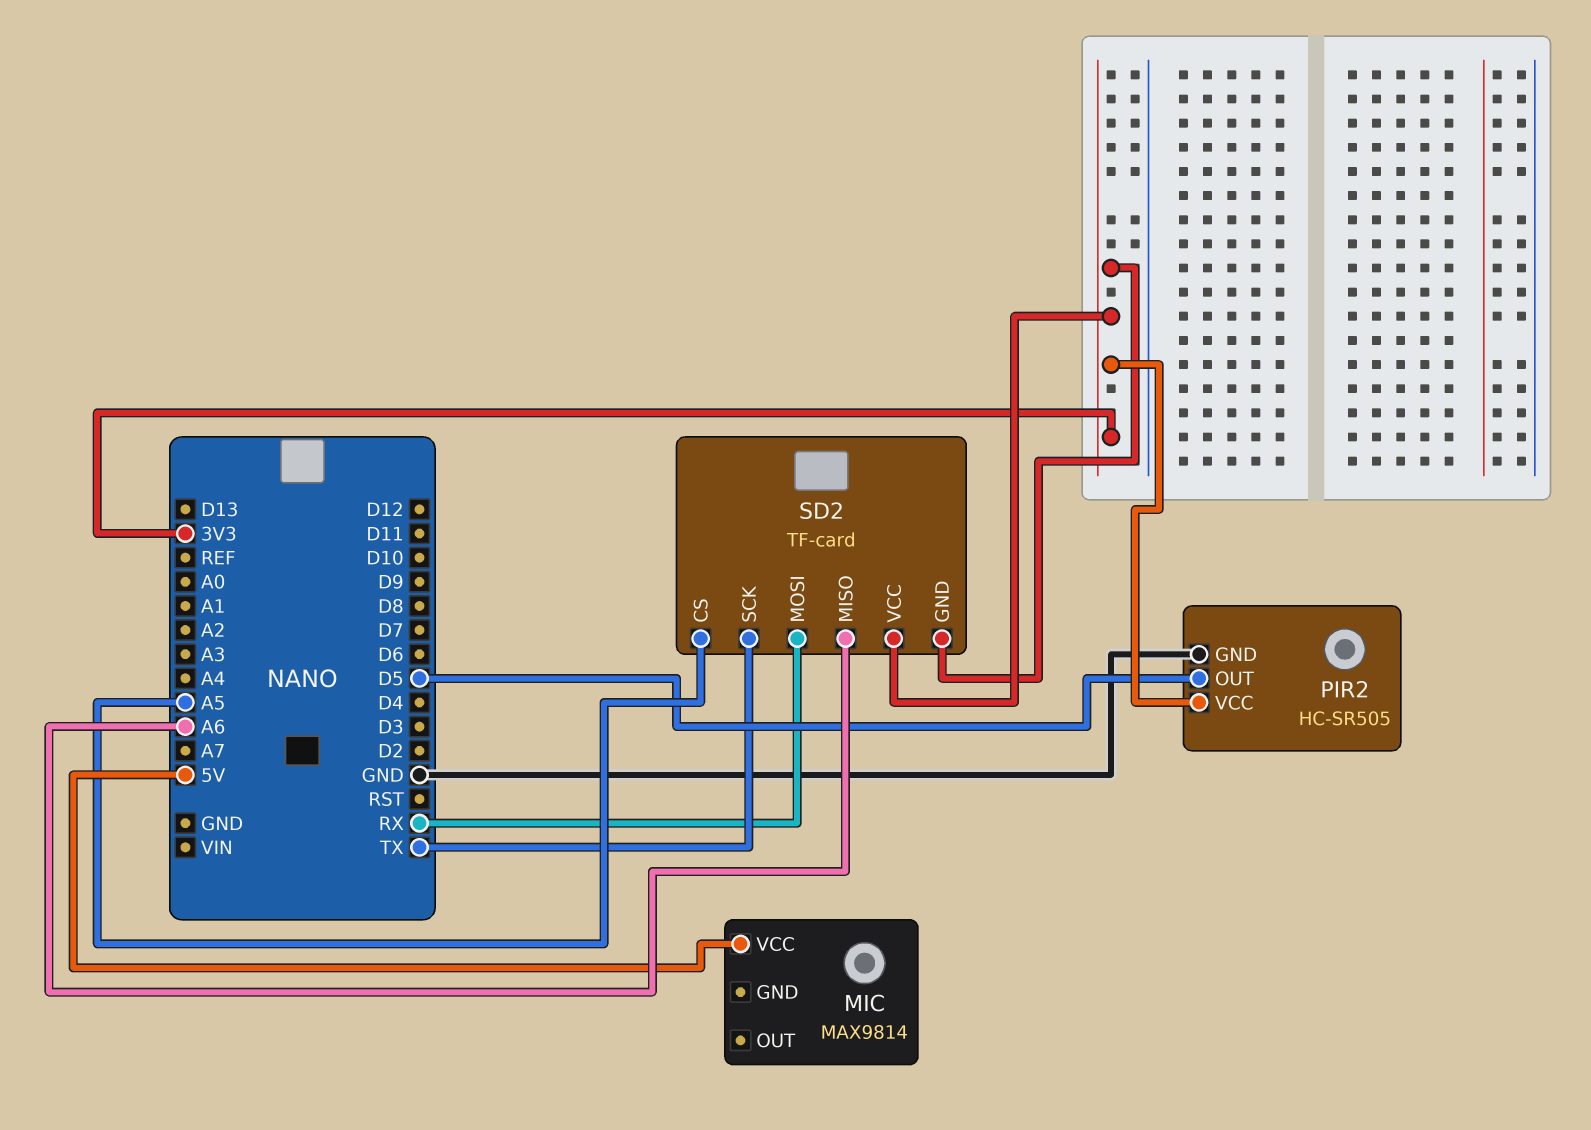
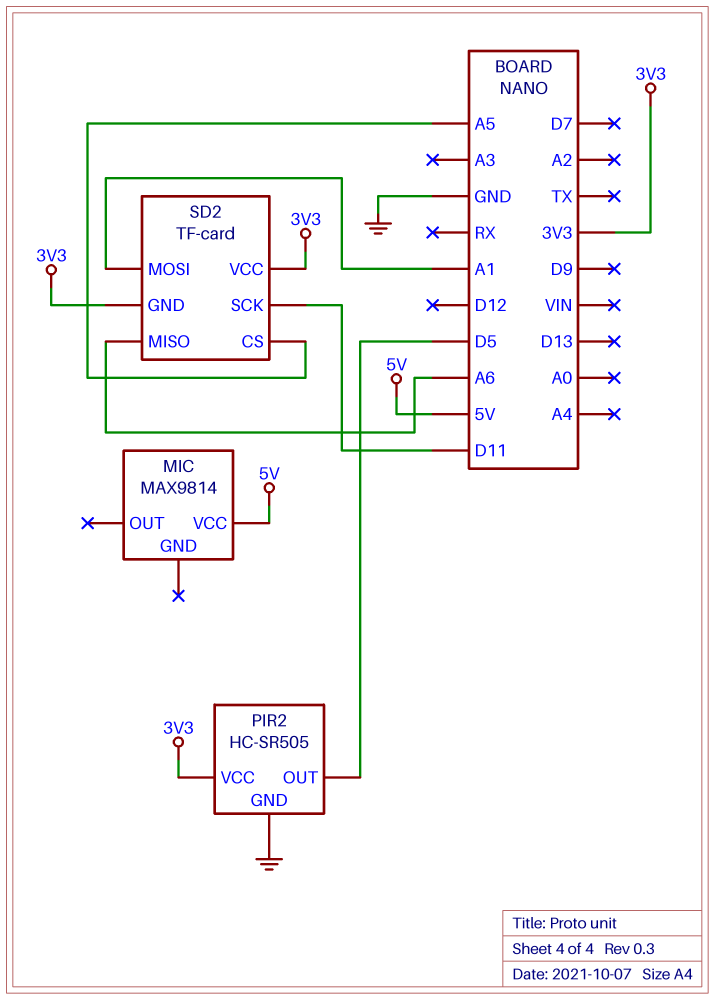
SD2 pin MOSI: RX -> A1
SD2 pin SCK: TX -> D11

